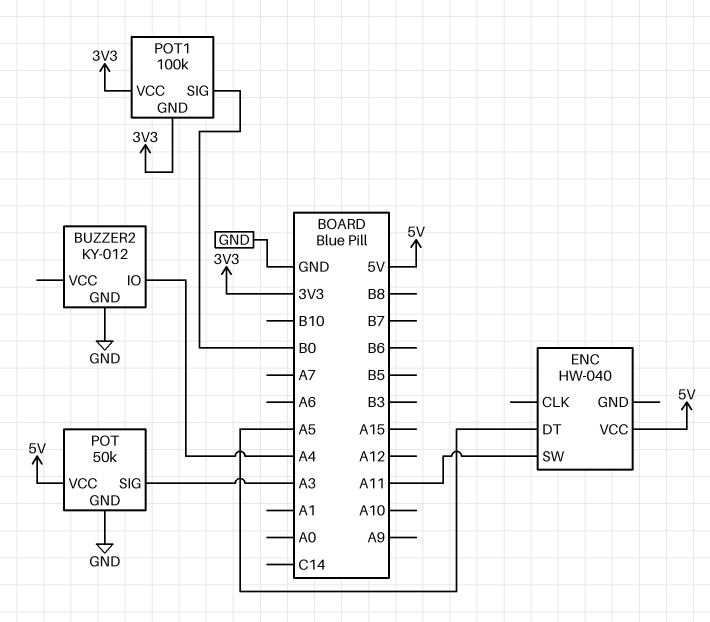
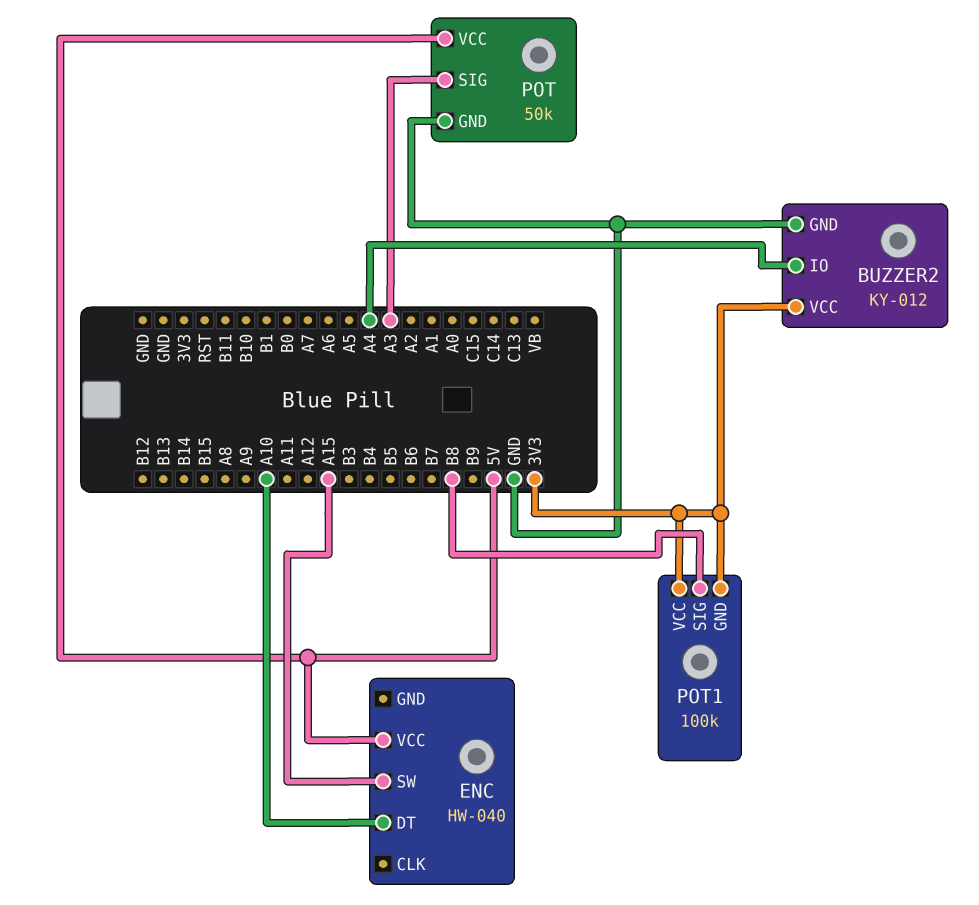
BUZZER2 pin VCC: none -> 3V3
ENC pin DT: A5 -> A10
ENC pin SW: A11 -> A15
POT1 pin SIG: B0 -> B8

